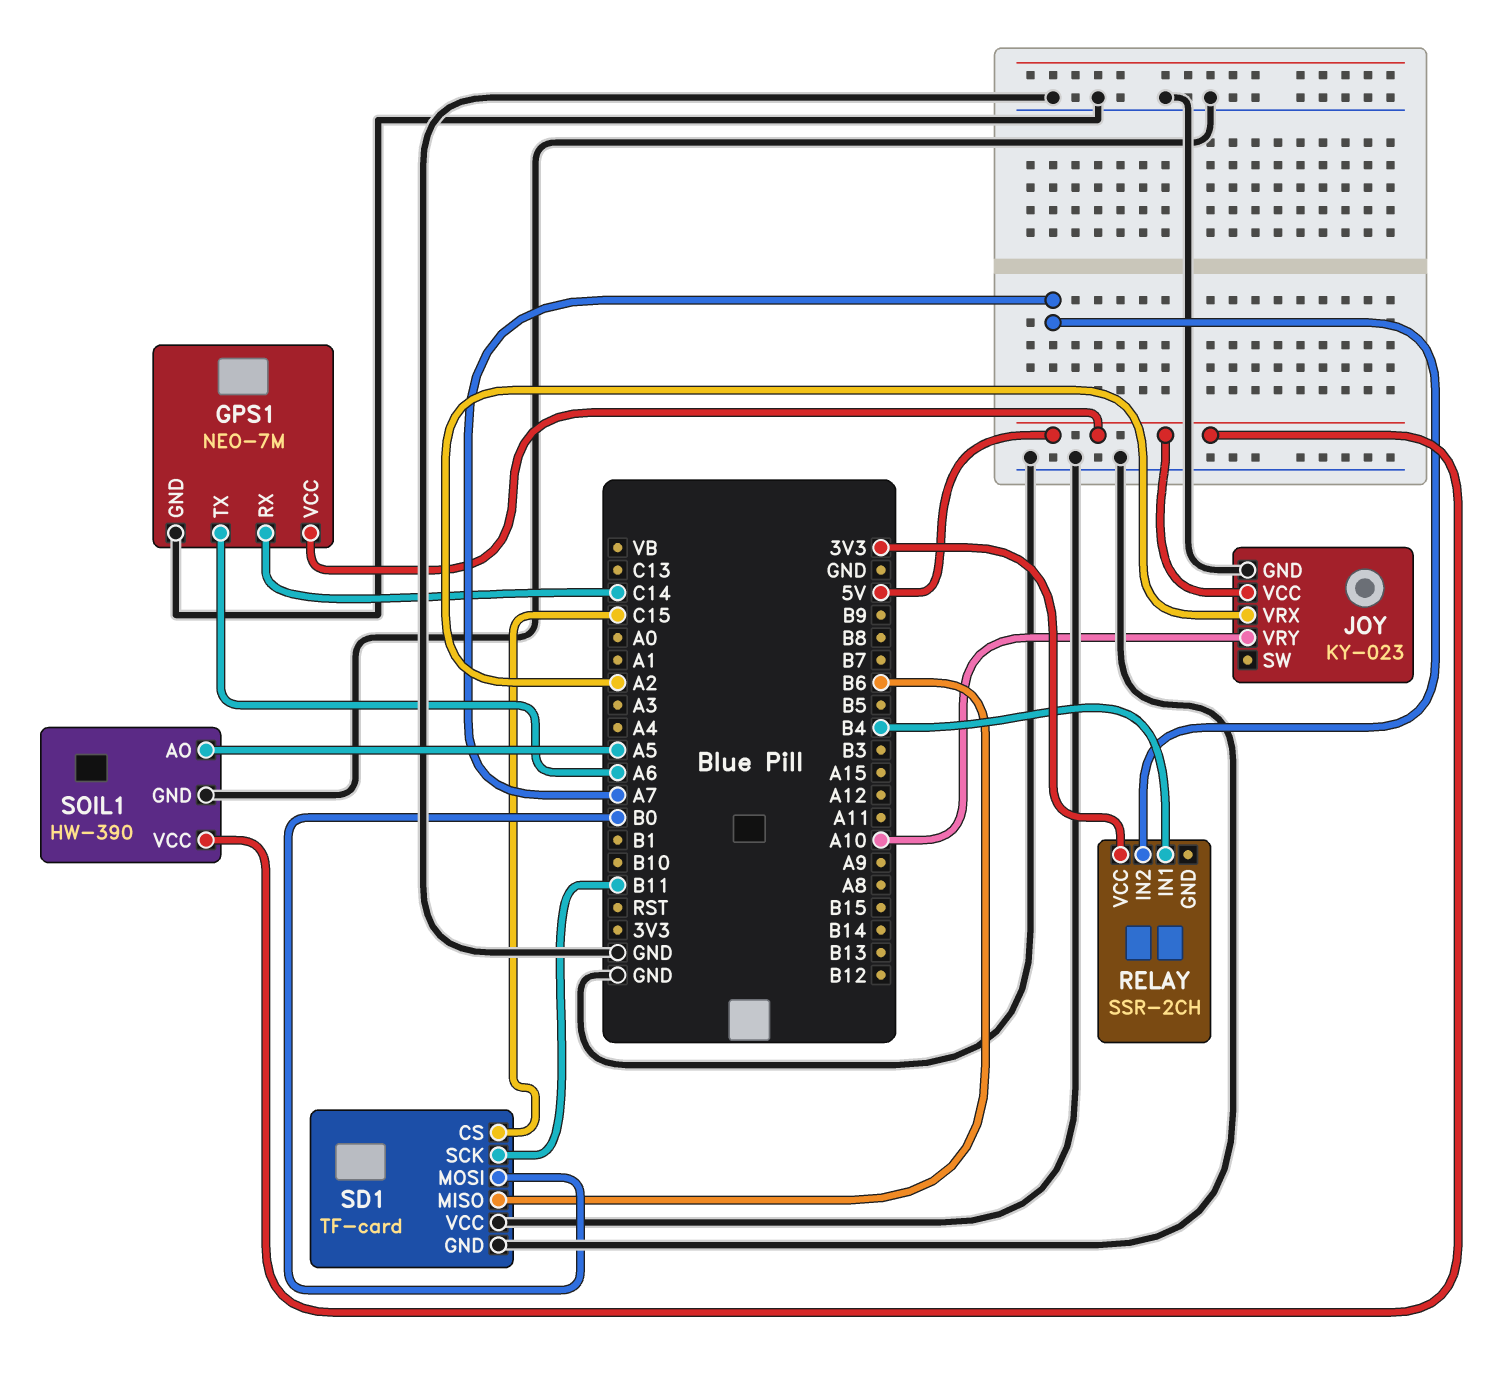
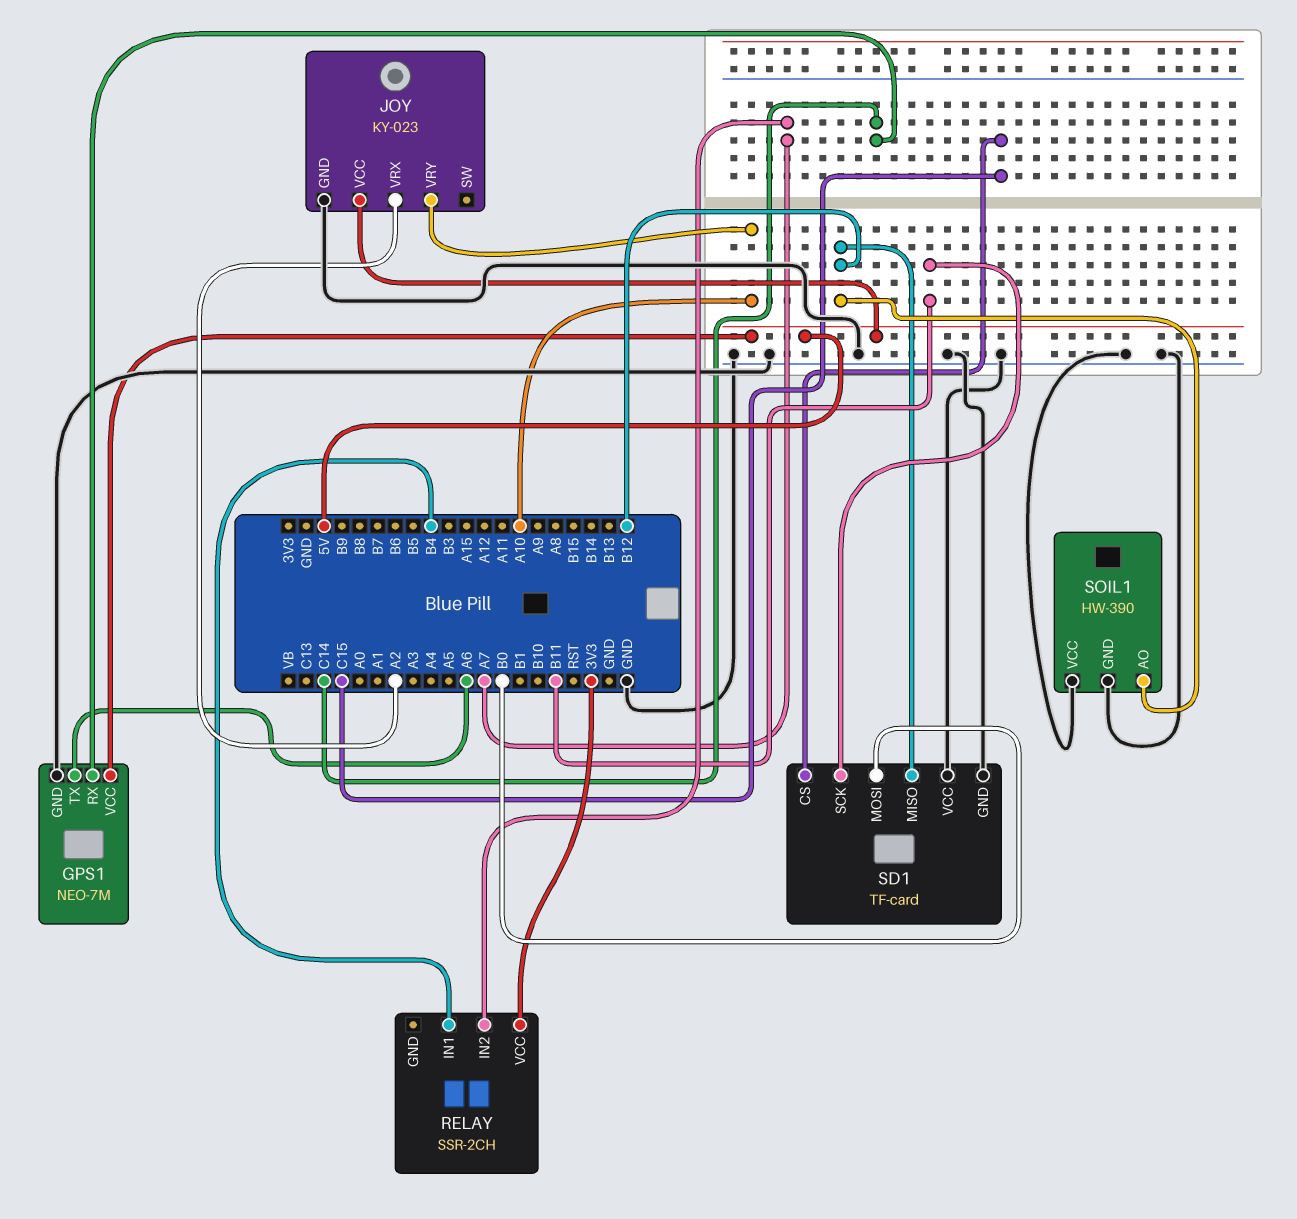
SD1 pin MISO: B6 -> B12
SOIL1 pin AO: A5 -> B12
SOIL1 pin VCC: 5V -> GND

